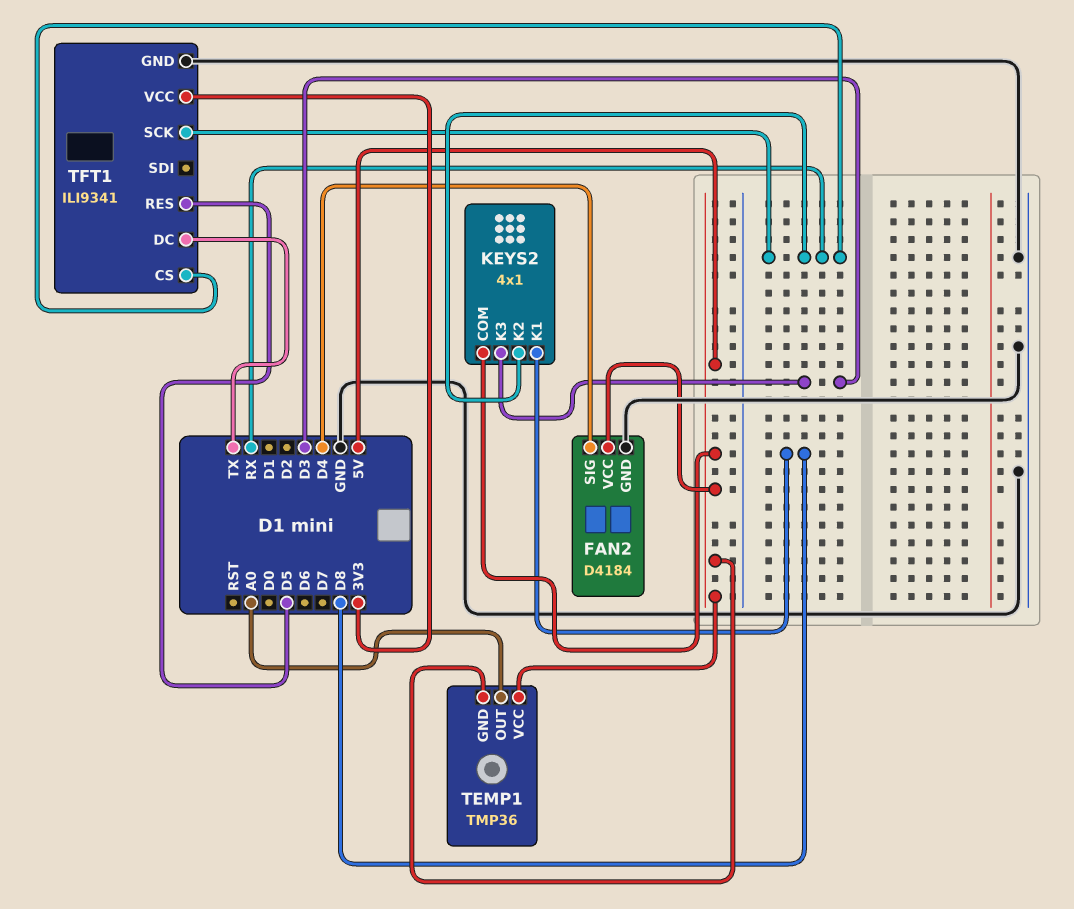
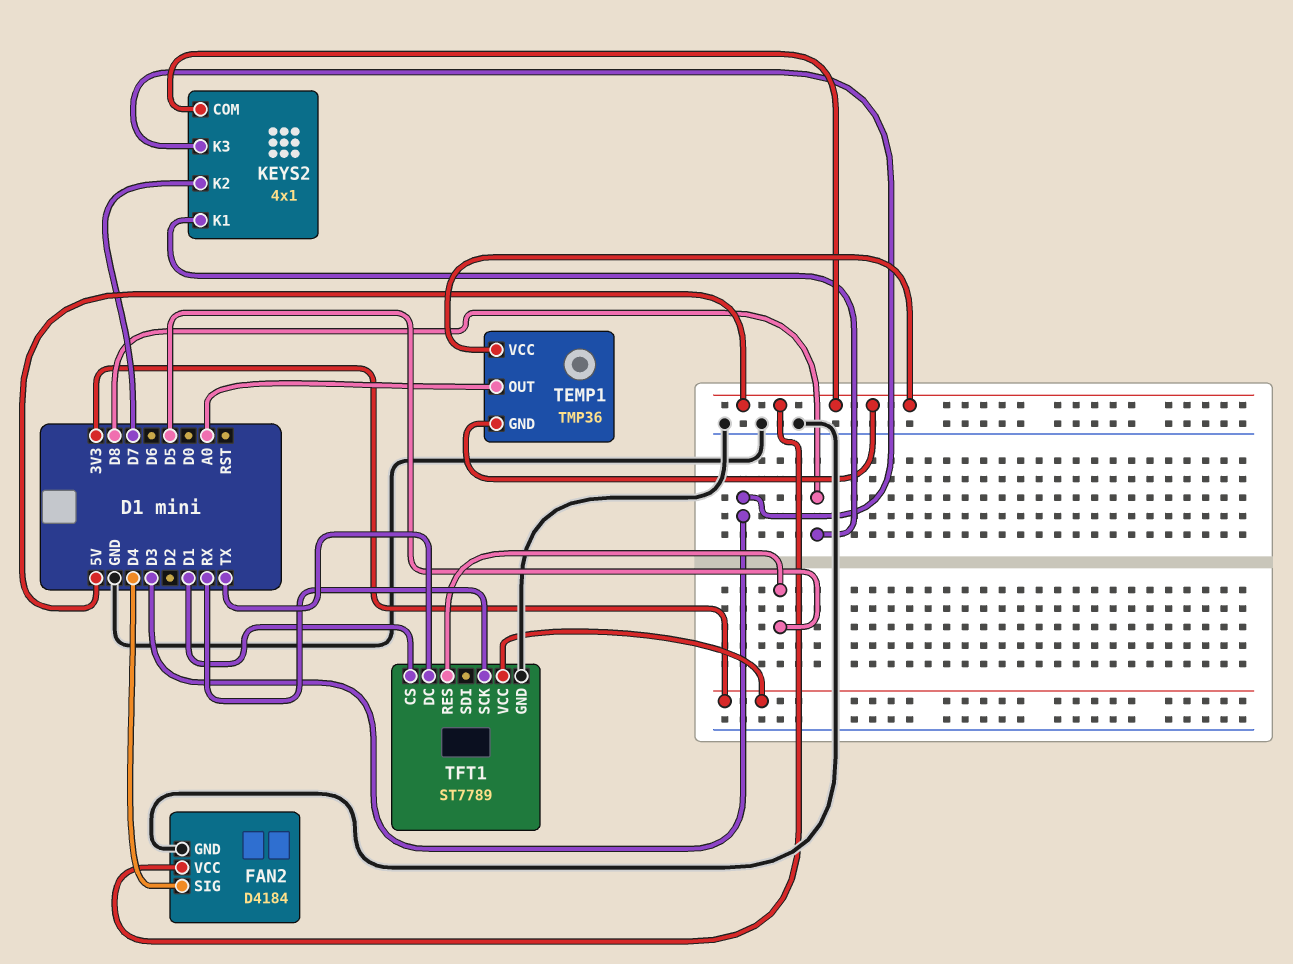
KEYS2 pin K2: RX -> D7
TFT1: ILI9341 -> ST7789
TFT1 pin CS: RX -> D1

